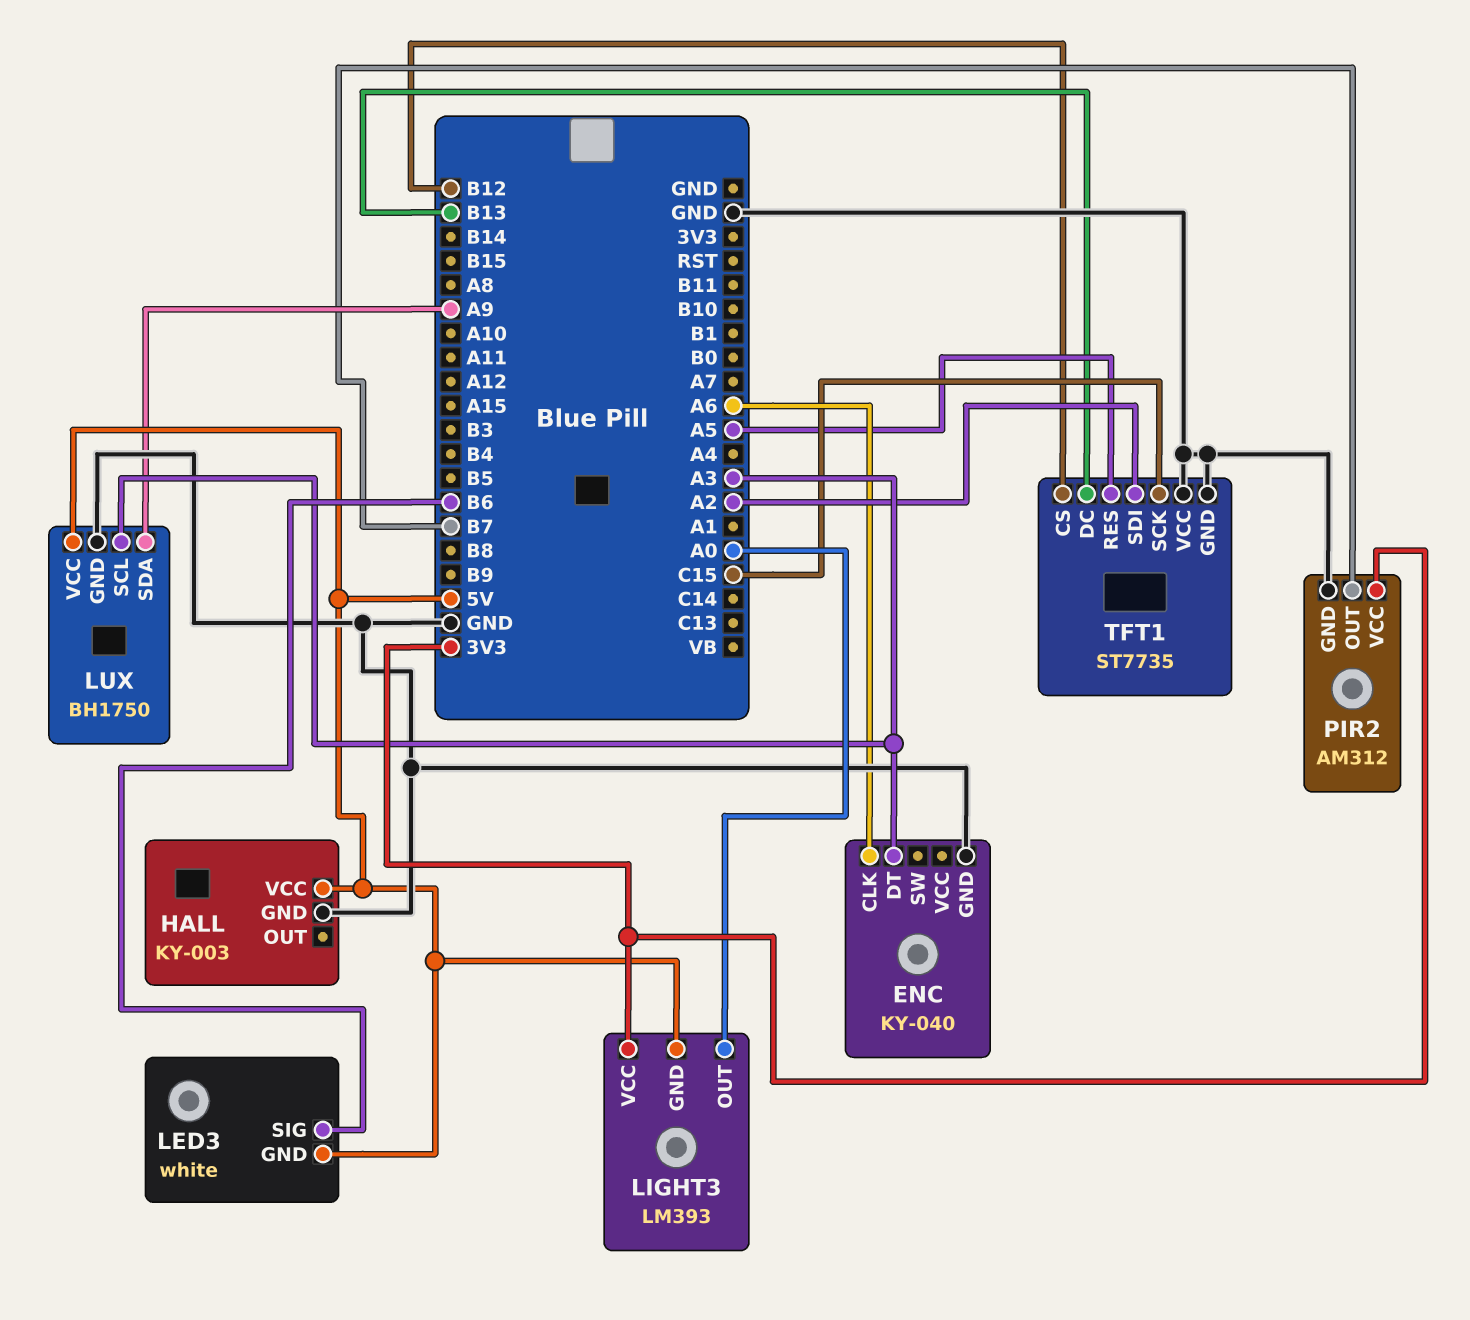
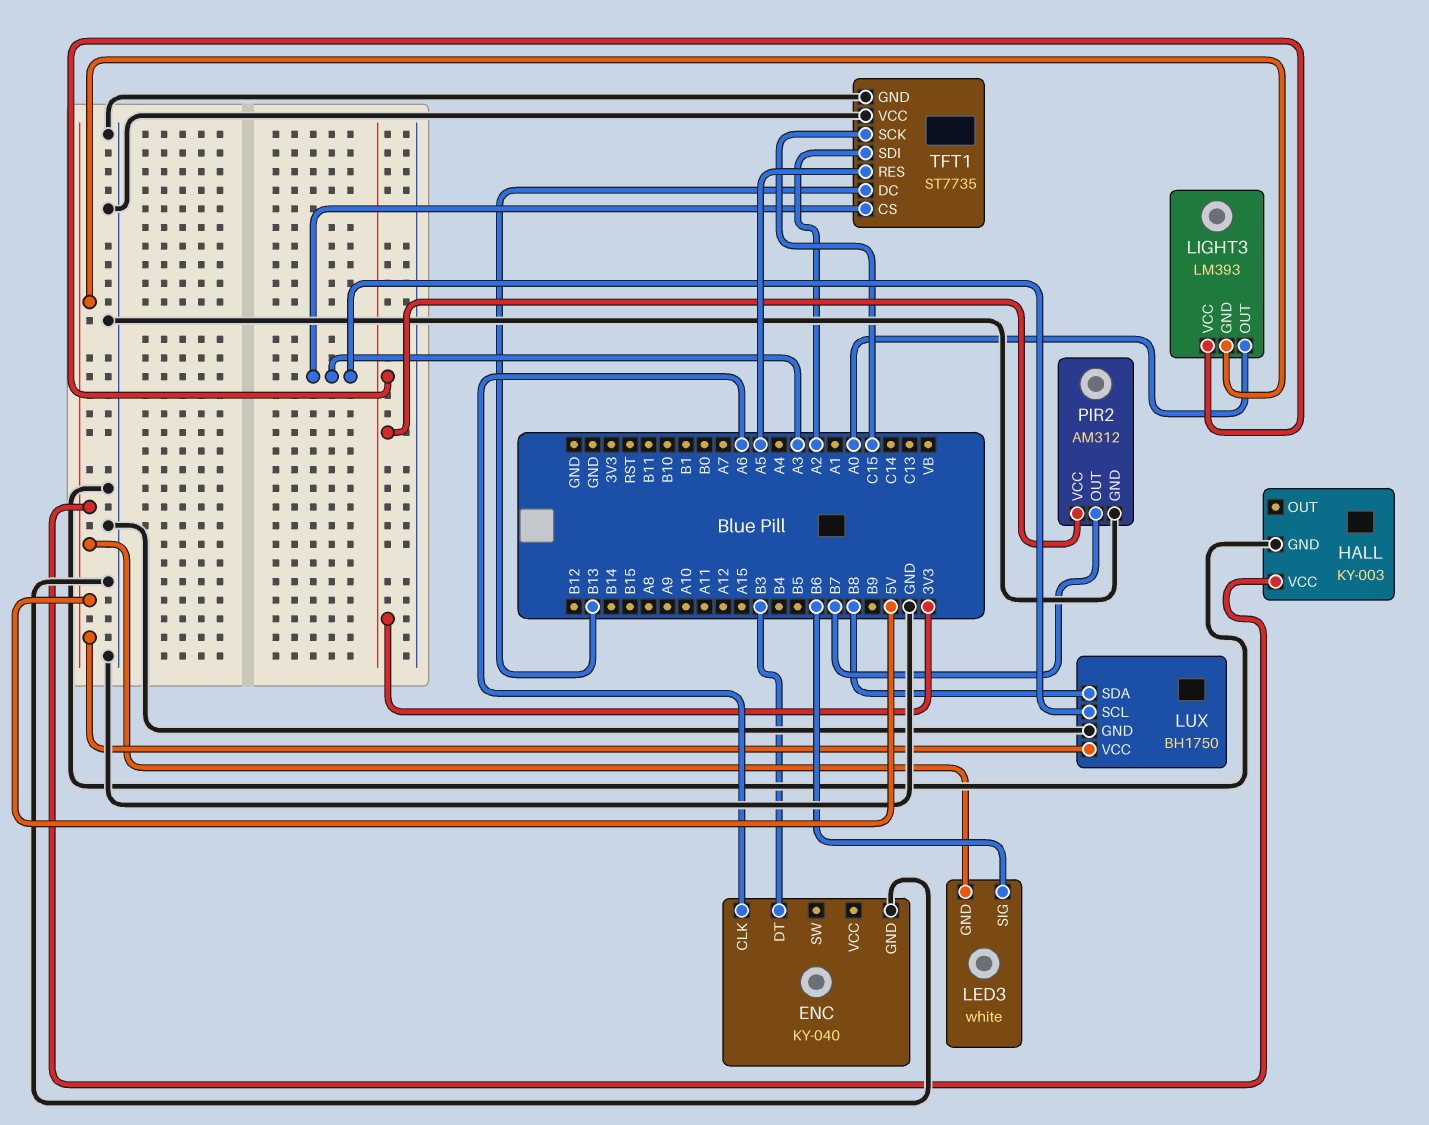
ENC pin DT: A3 -> B3
LUX pin SDA: A9 -> B8
TFT1 pin CS: B12 -> A3

